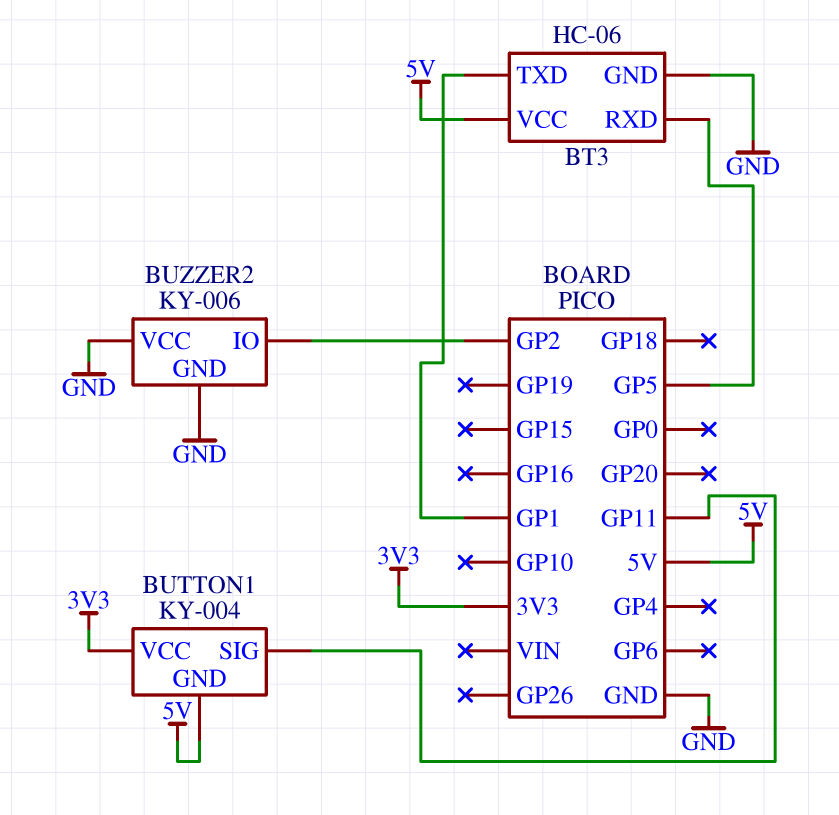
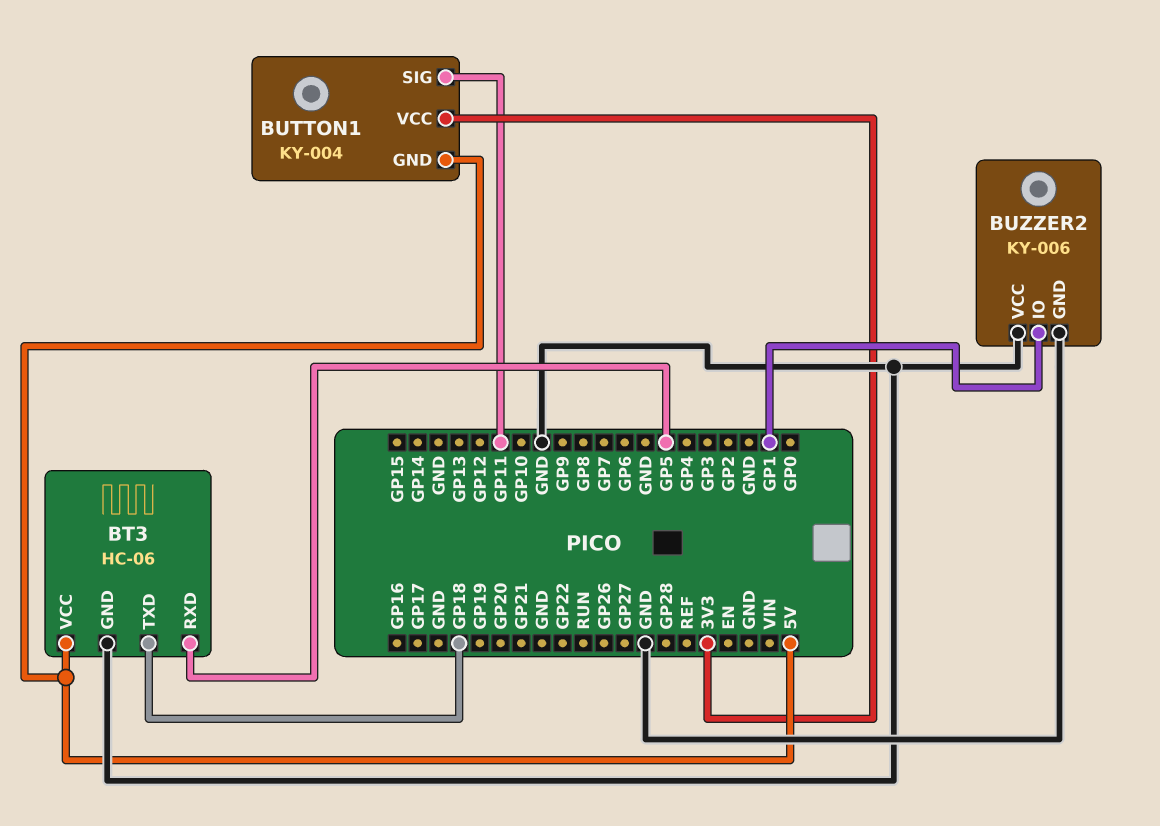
BT3 pin TXD: GP1 -> GP18
BUZZER2 pin IO: GP2 -> GP1

